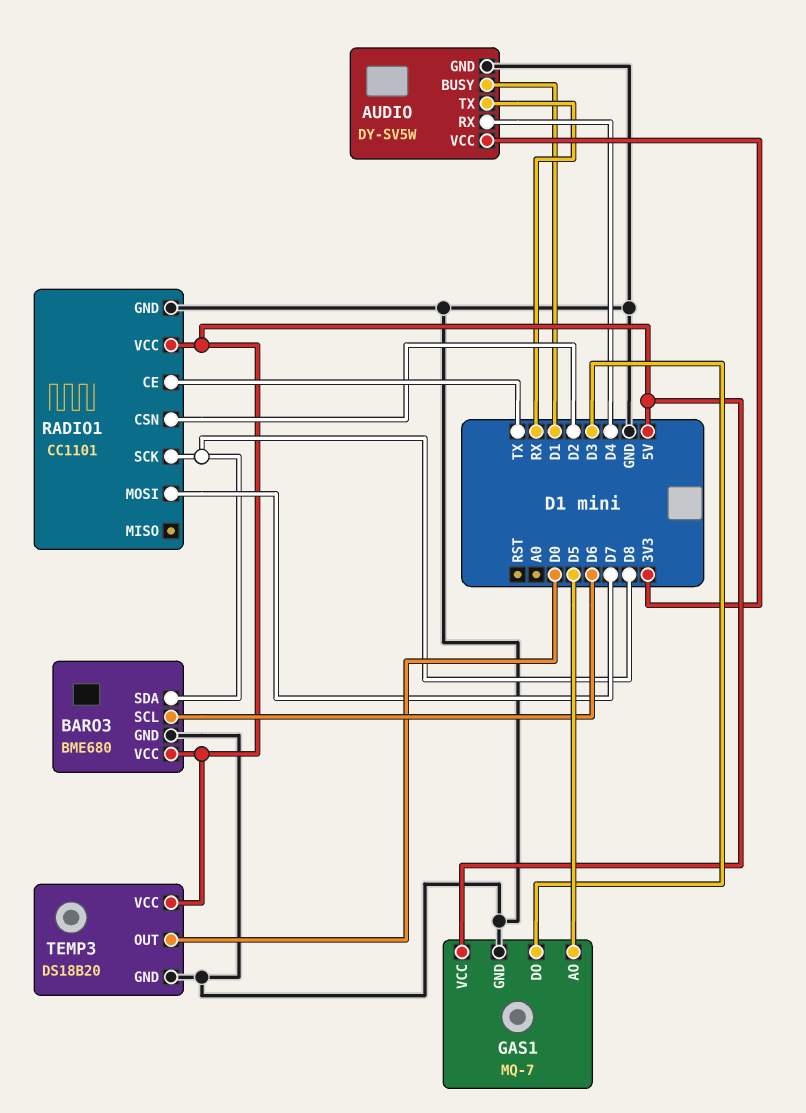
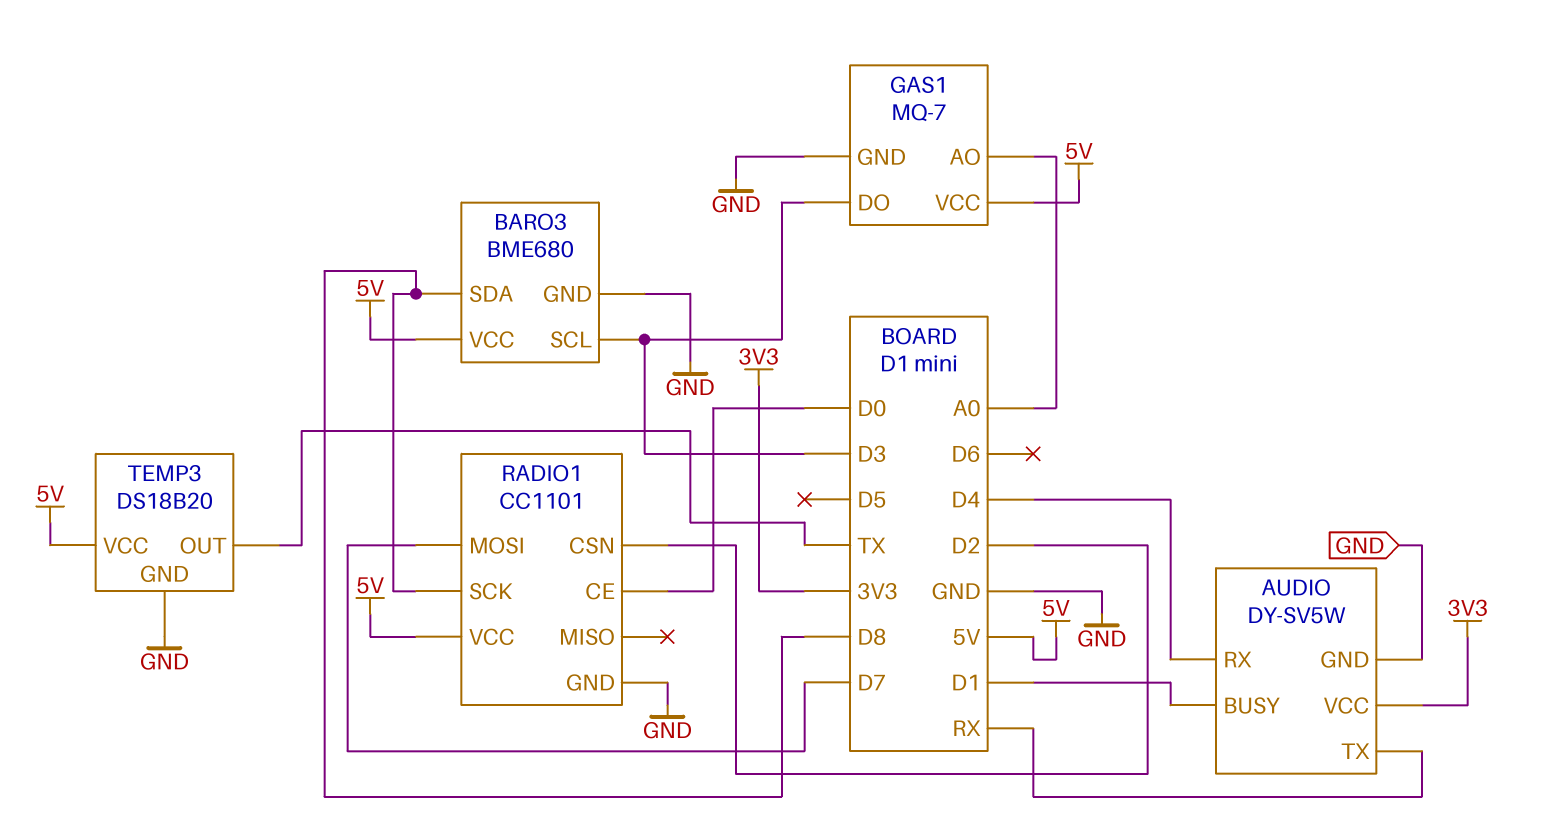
BARO3 pin SCL: D6 -> D3
GAS1 pin AO: D5 -> A0
RADIO1 pin CE: TX -> D0
TEMP3 pin OUT: D0 -> TX

